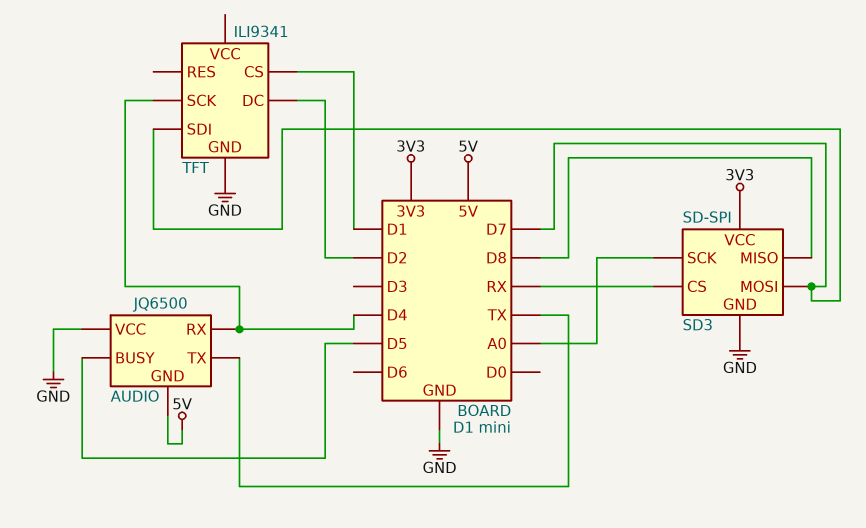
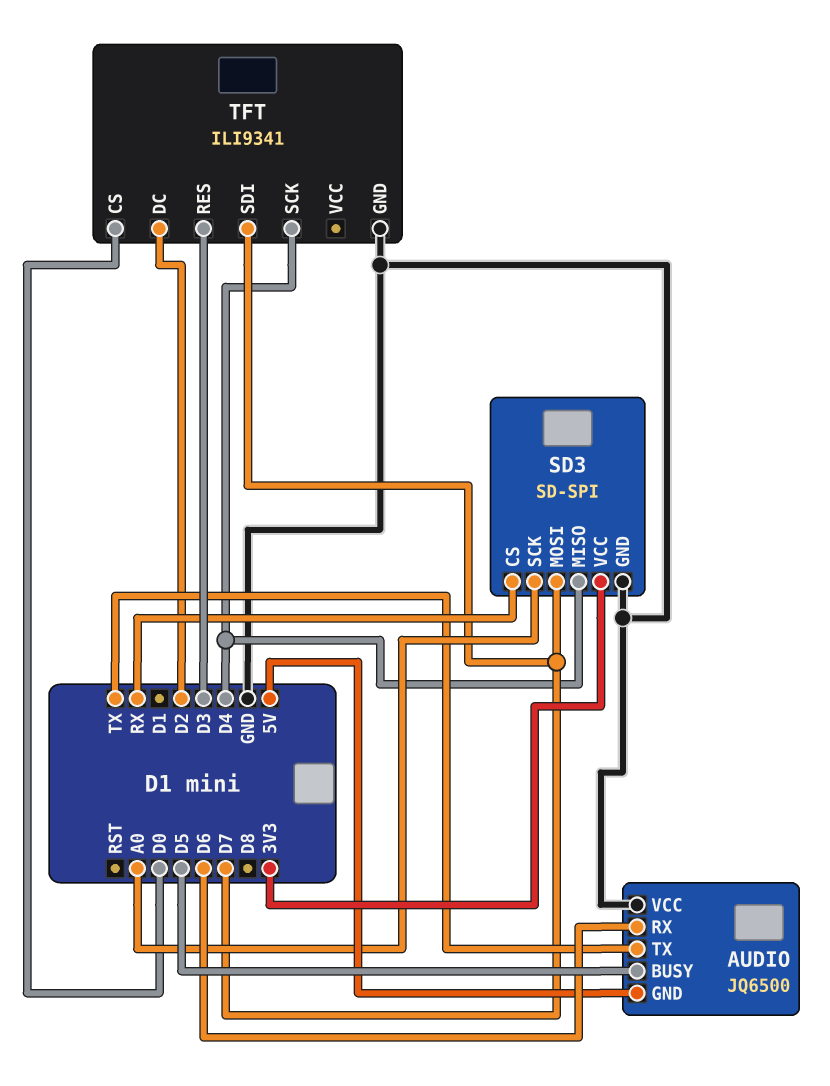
AUDIO pin RX: D4 -> D6
SD3 pin MISO: D8 -> D4
TFT pin CS: D1 -> D0
TFT pin RES: none -> D3

